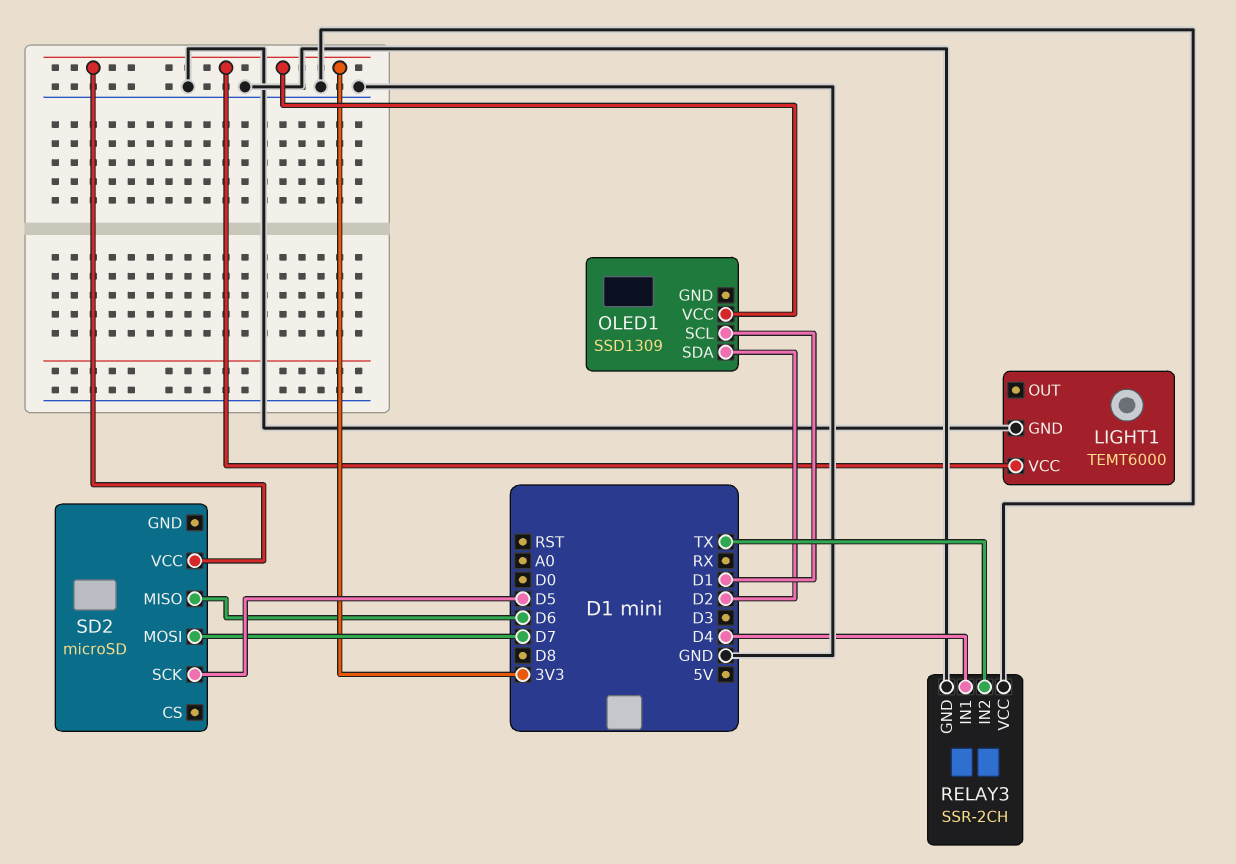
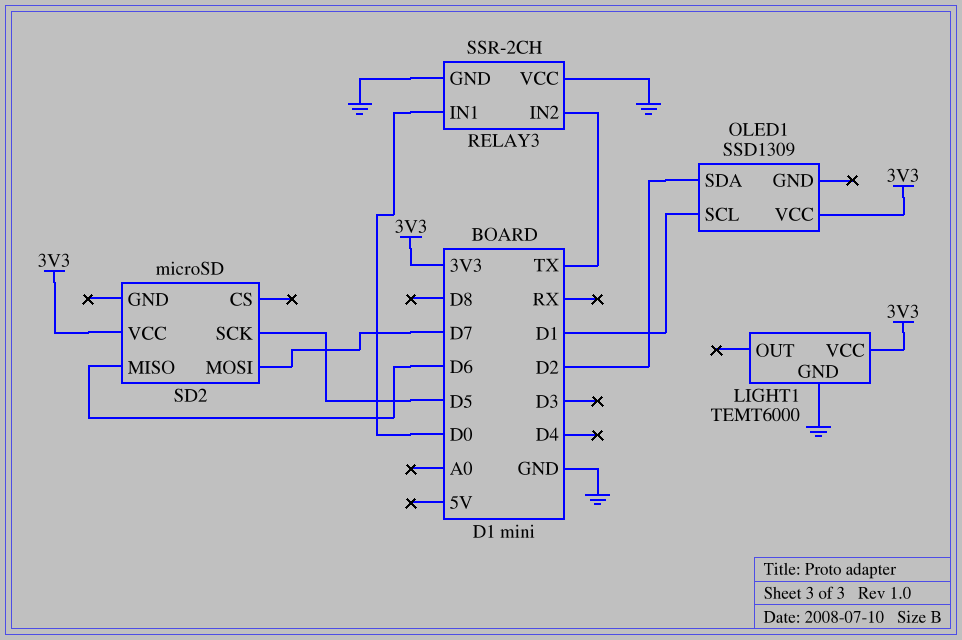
RELAY3 pin IN1: D4 -> D0

